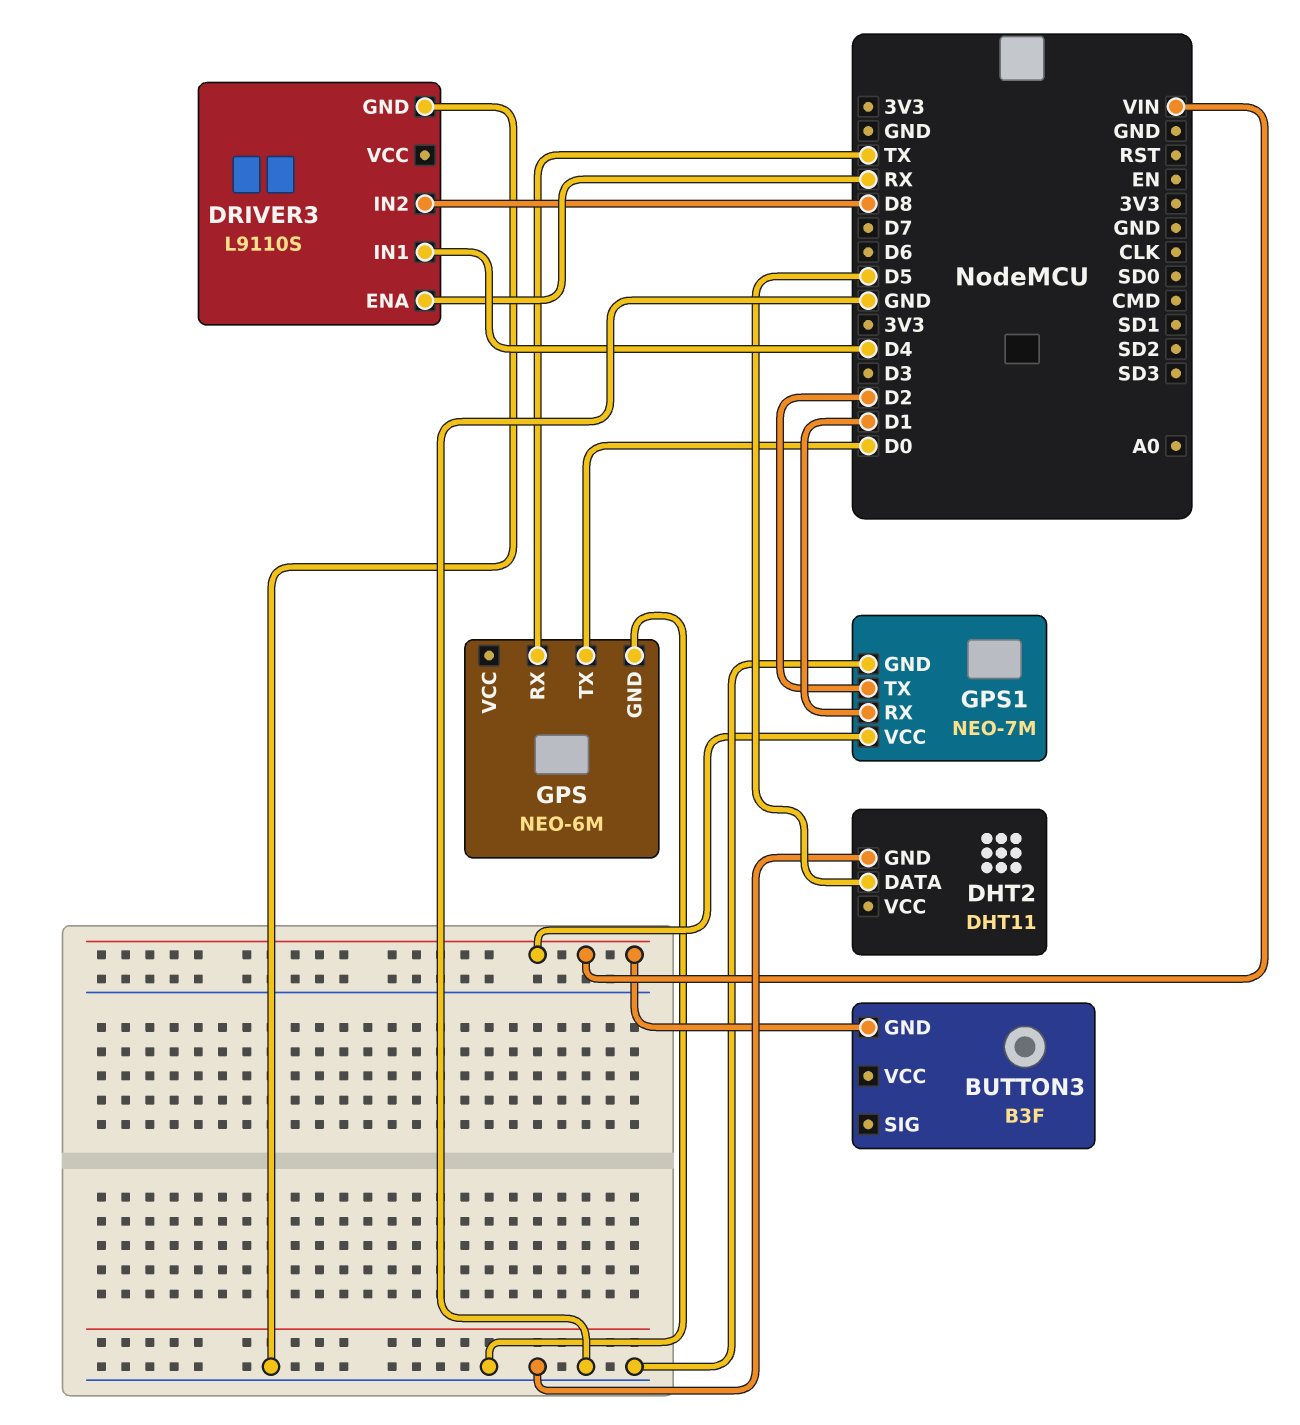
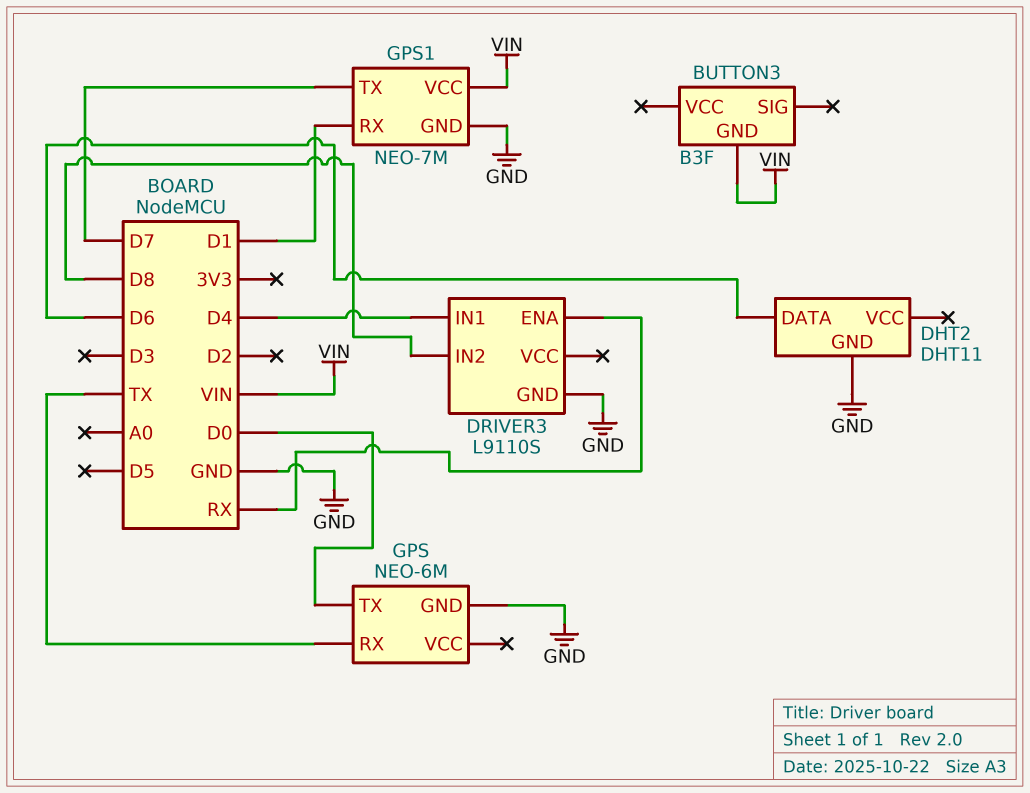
DHT2 pin DATA: D5 -> D6
GPS1 pin TX: D2 -> D7

